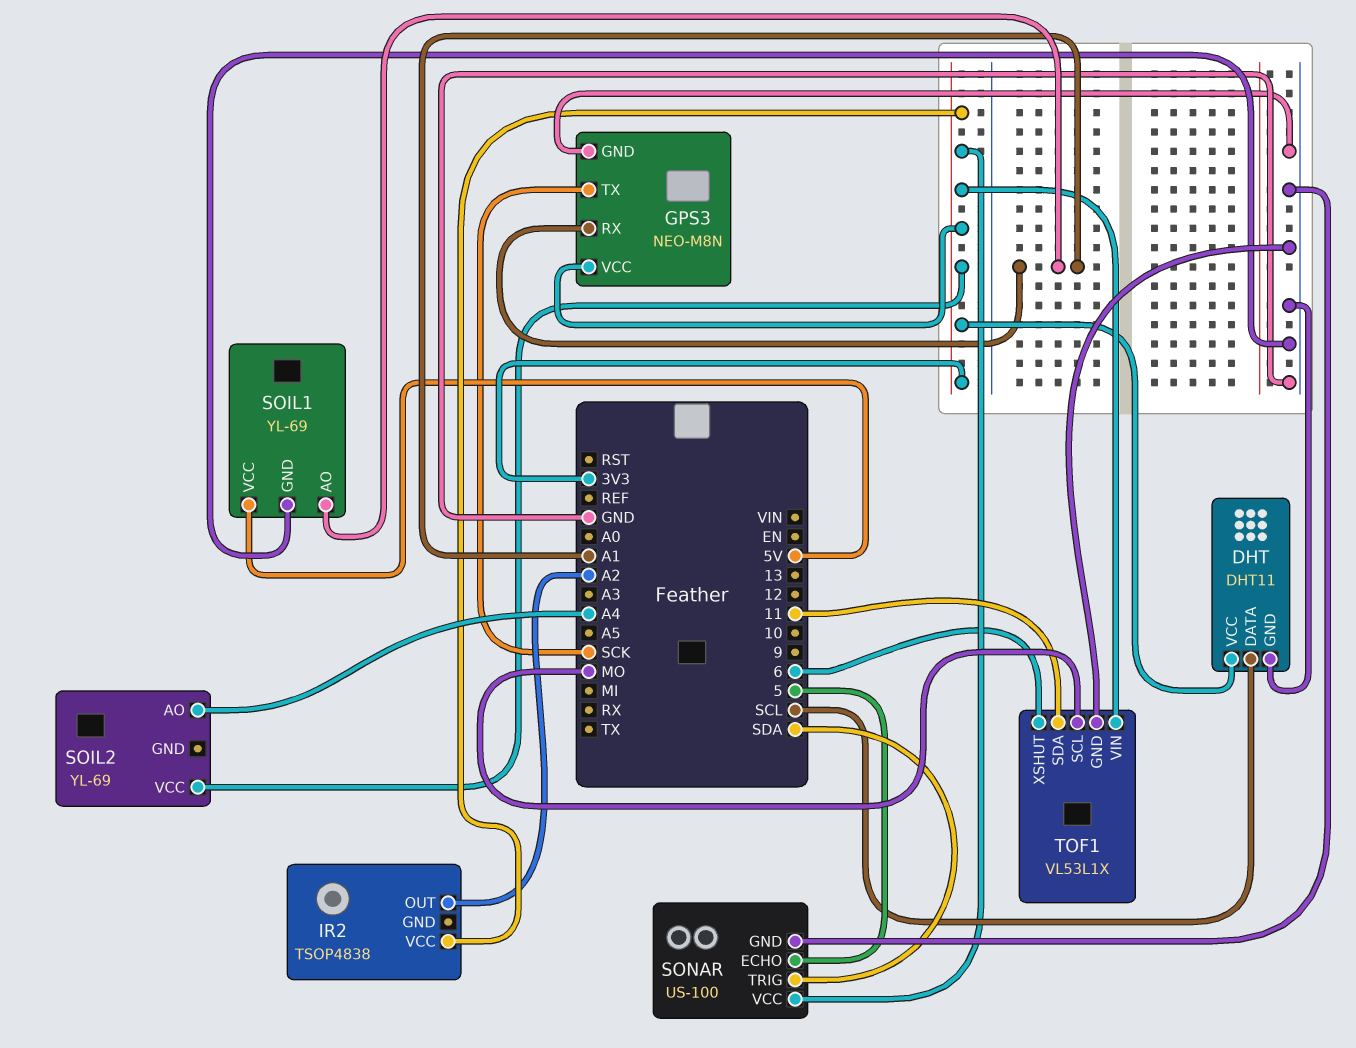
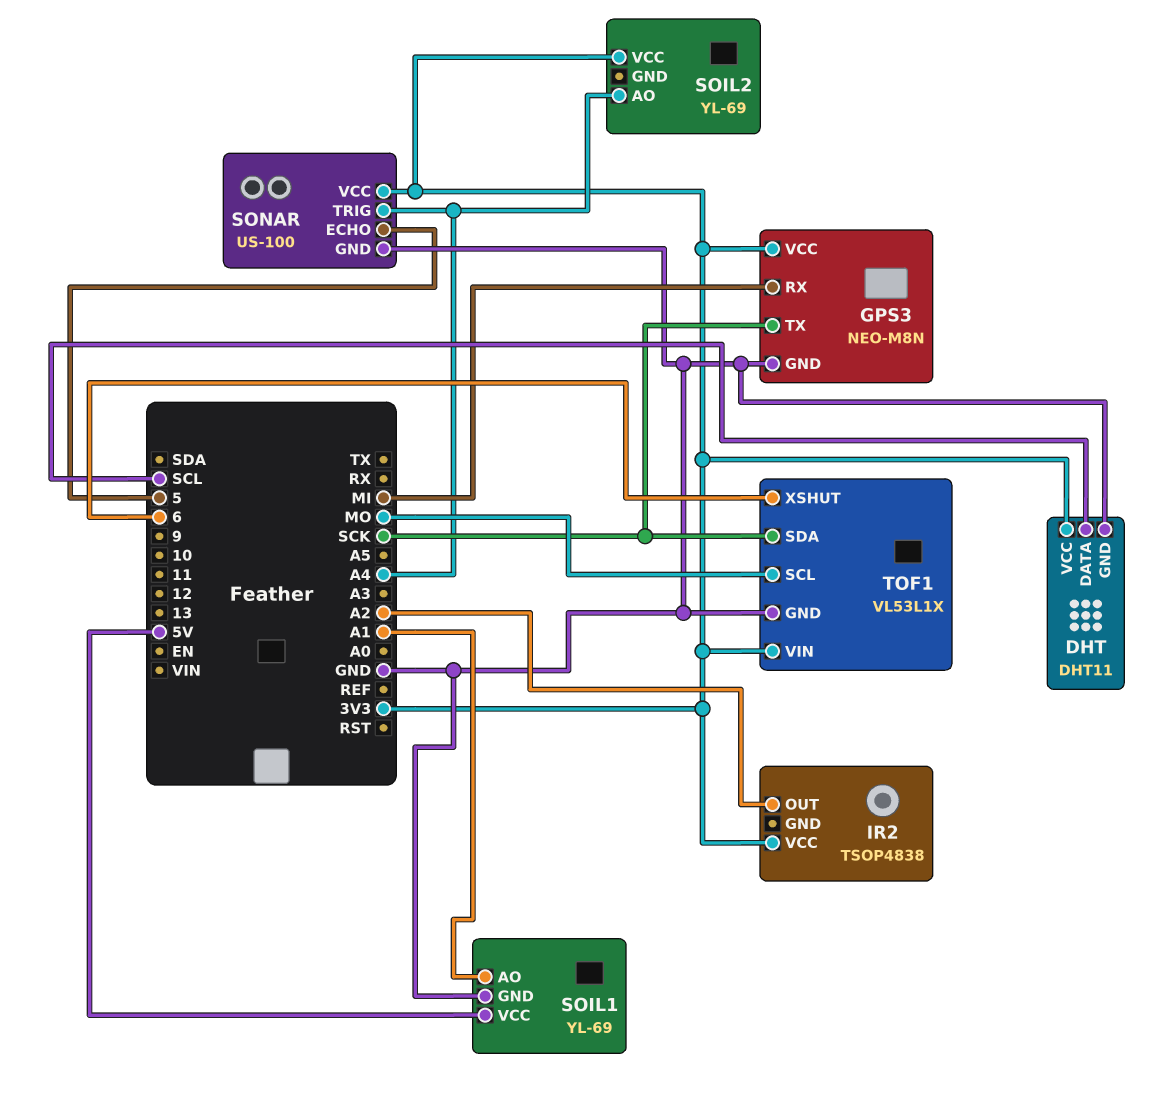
GPS3 pin RX: A1 -> MI
SONAR pin TRIG: SDA -> A4
TOF1 pin SDA: 11 -> SCK

